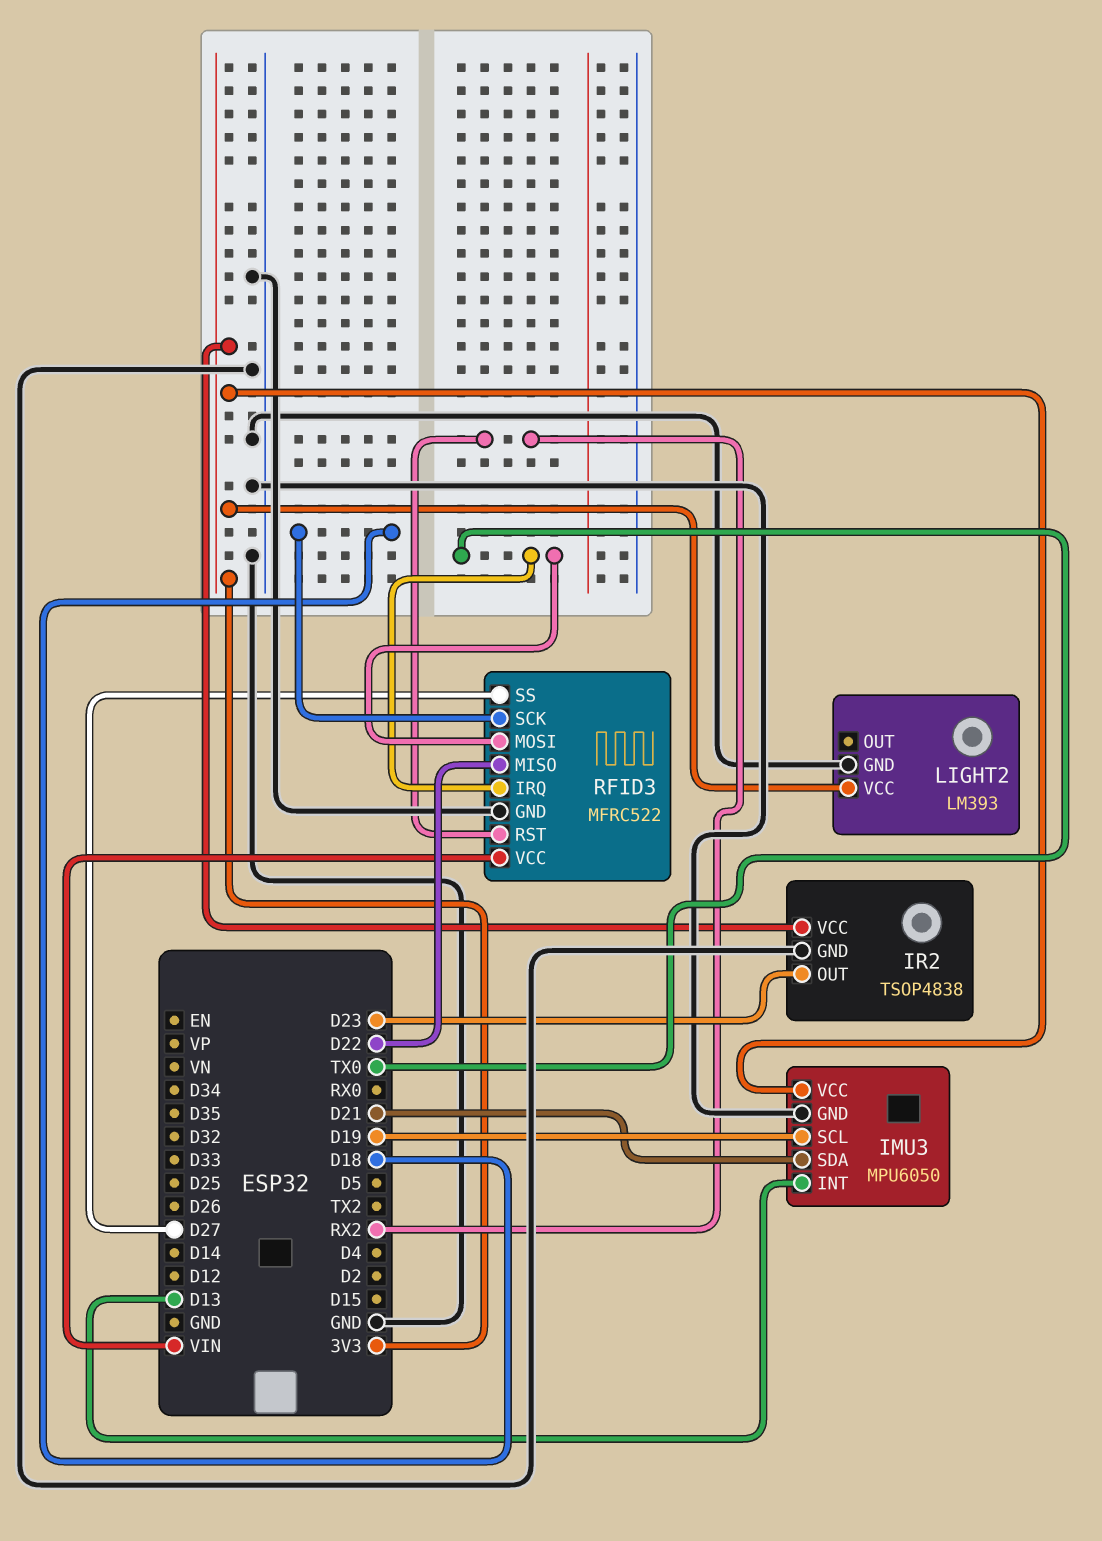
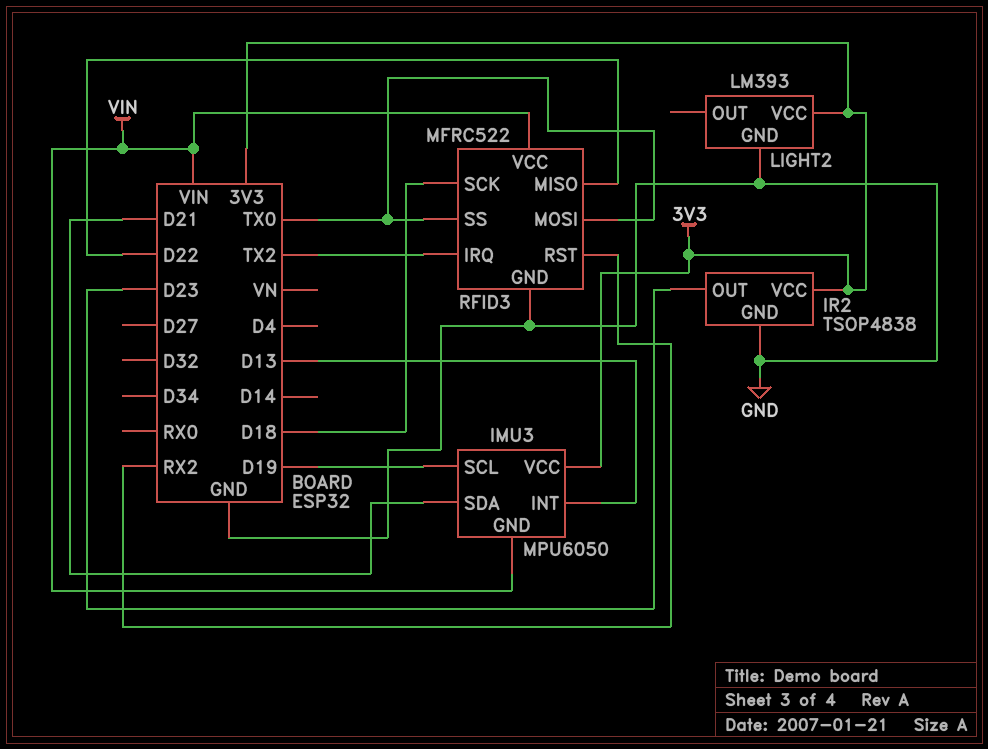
IMU3 pin GND: GND -> VIN
RFID3 pin IRQ: TX0 -> TX2
RFID3 pin SS: D27 -> TX0

